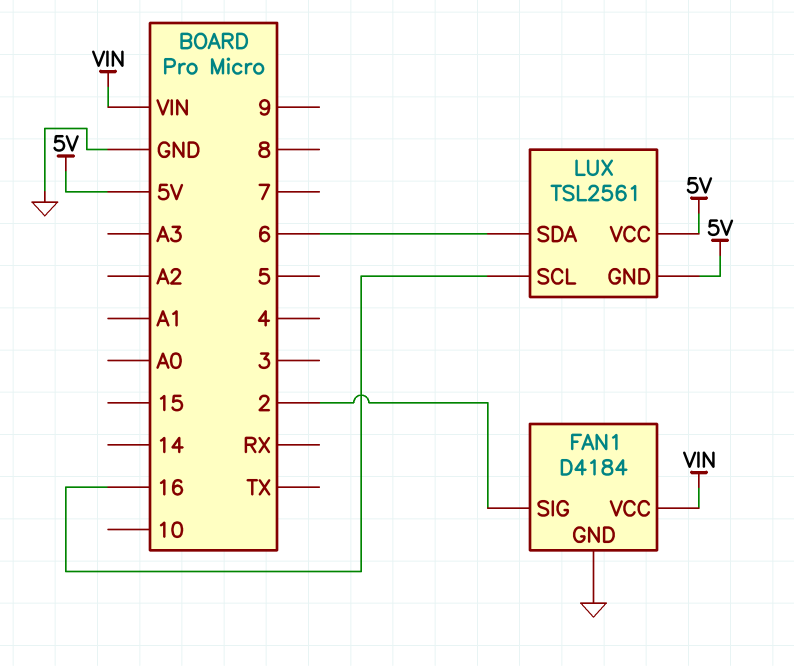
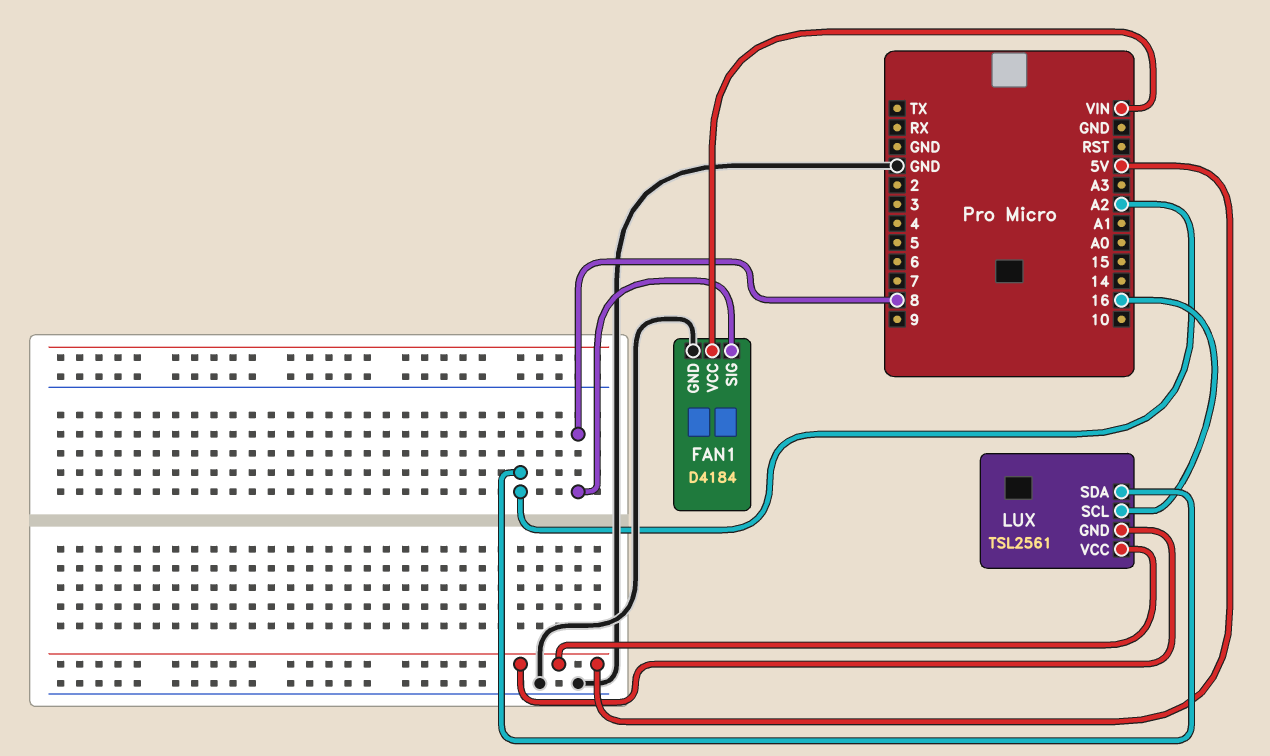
FAN1 pin SIG: 2 -> 8
LUX pin SDA: 6 -> A2

